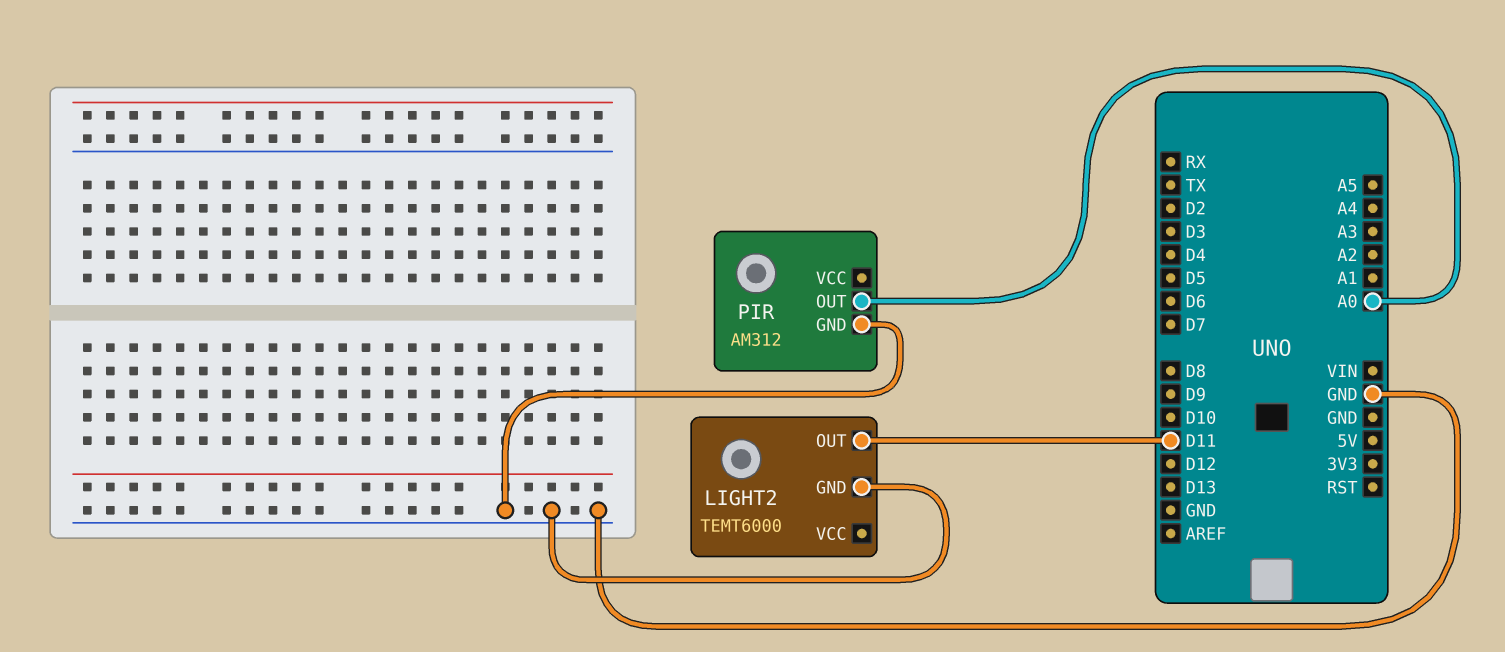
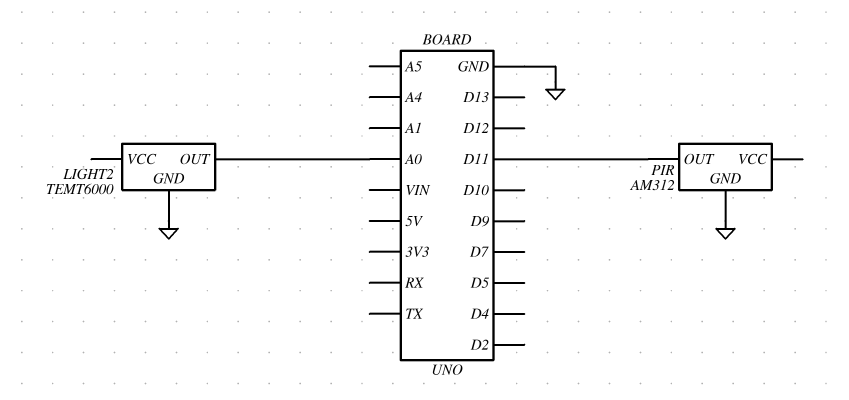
LIGHT2 pin OUT: D11 -> A0
PIR pin OUT: A0 -> D11

